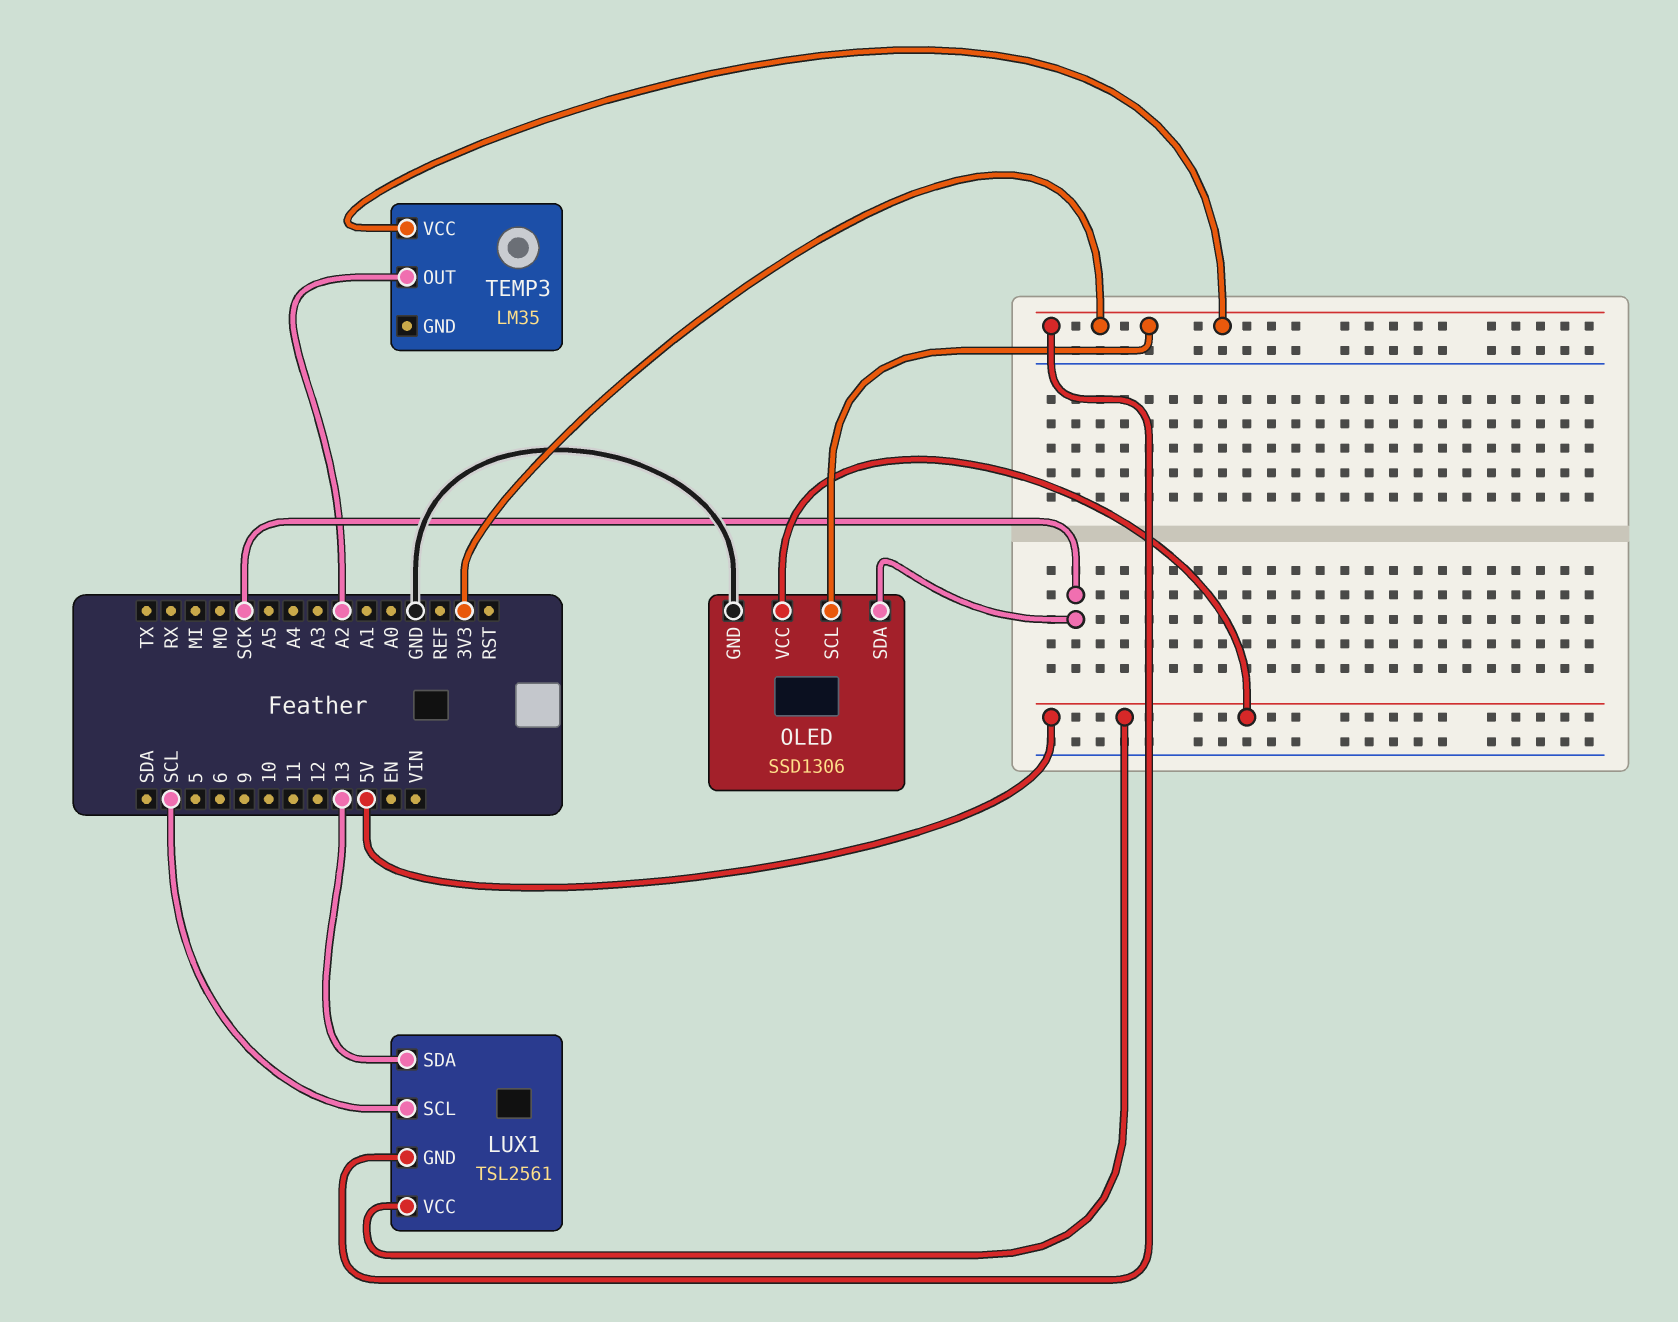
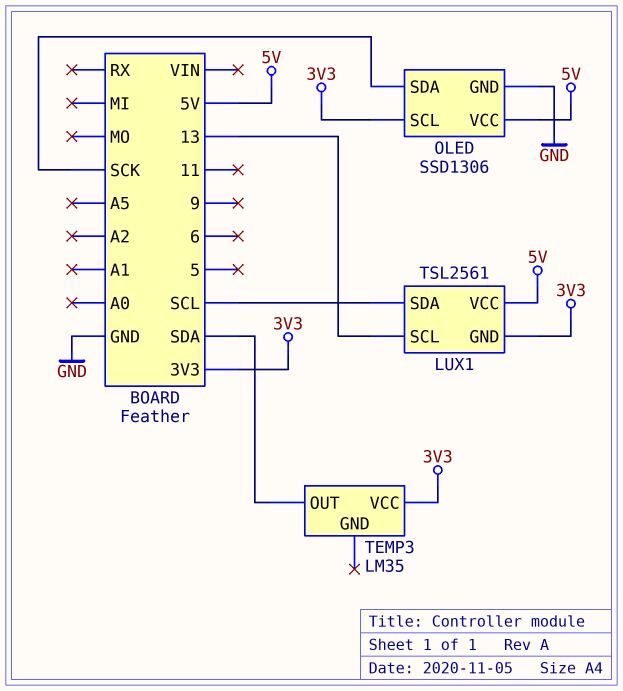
LUX1 pin SCL: SCL -> 13
LUX1 pin SDA: 13 -> SCL
TEMP3 pin OUT: A2 -> SDA

